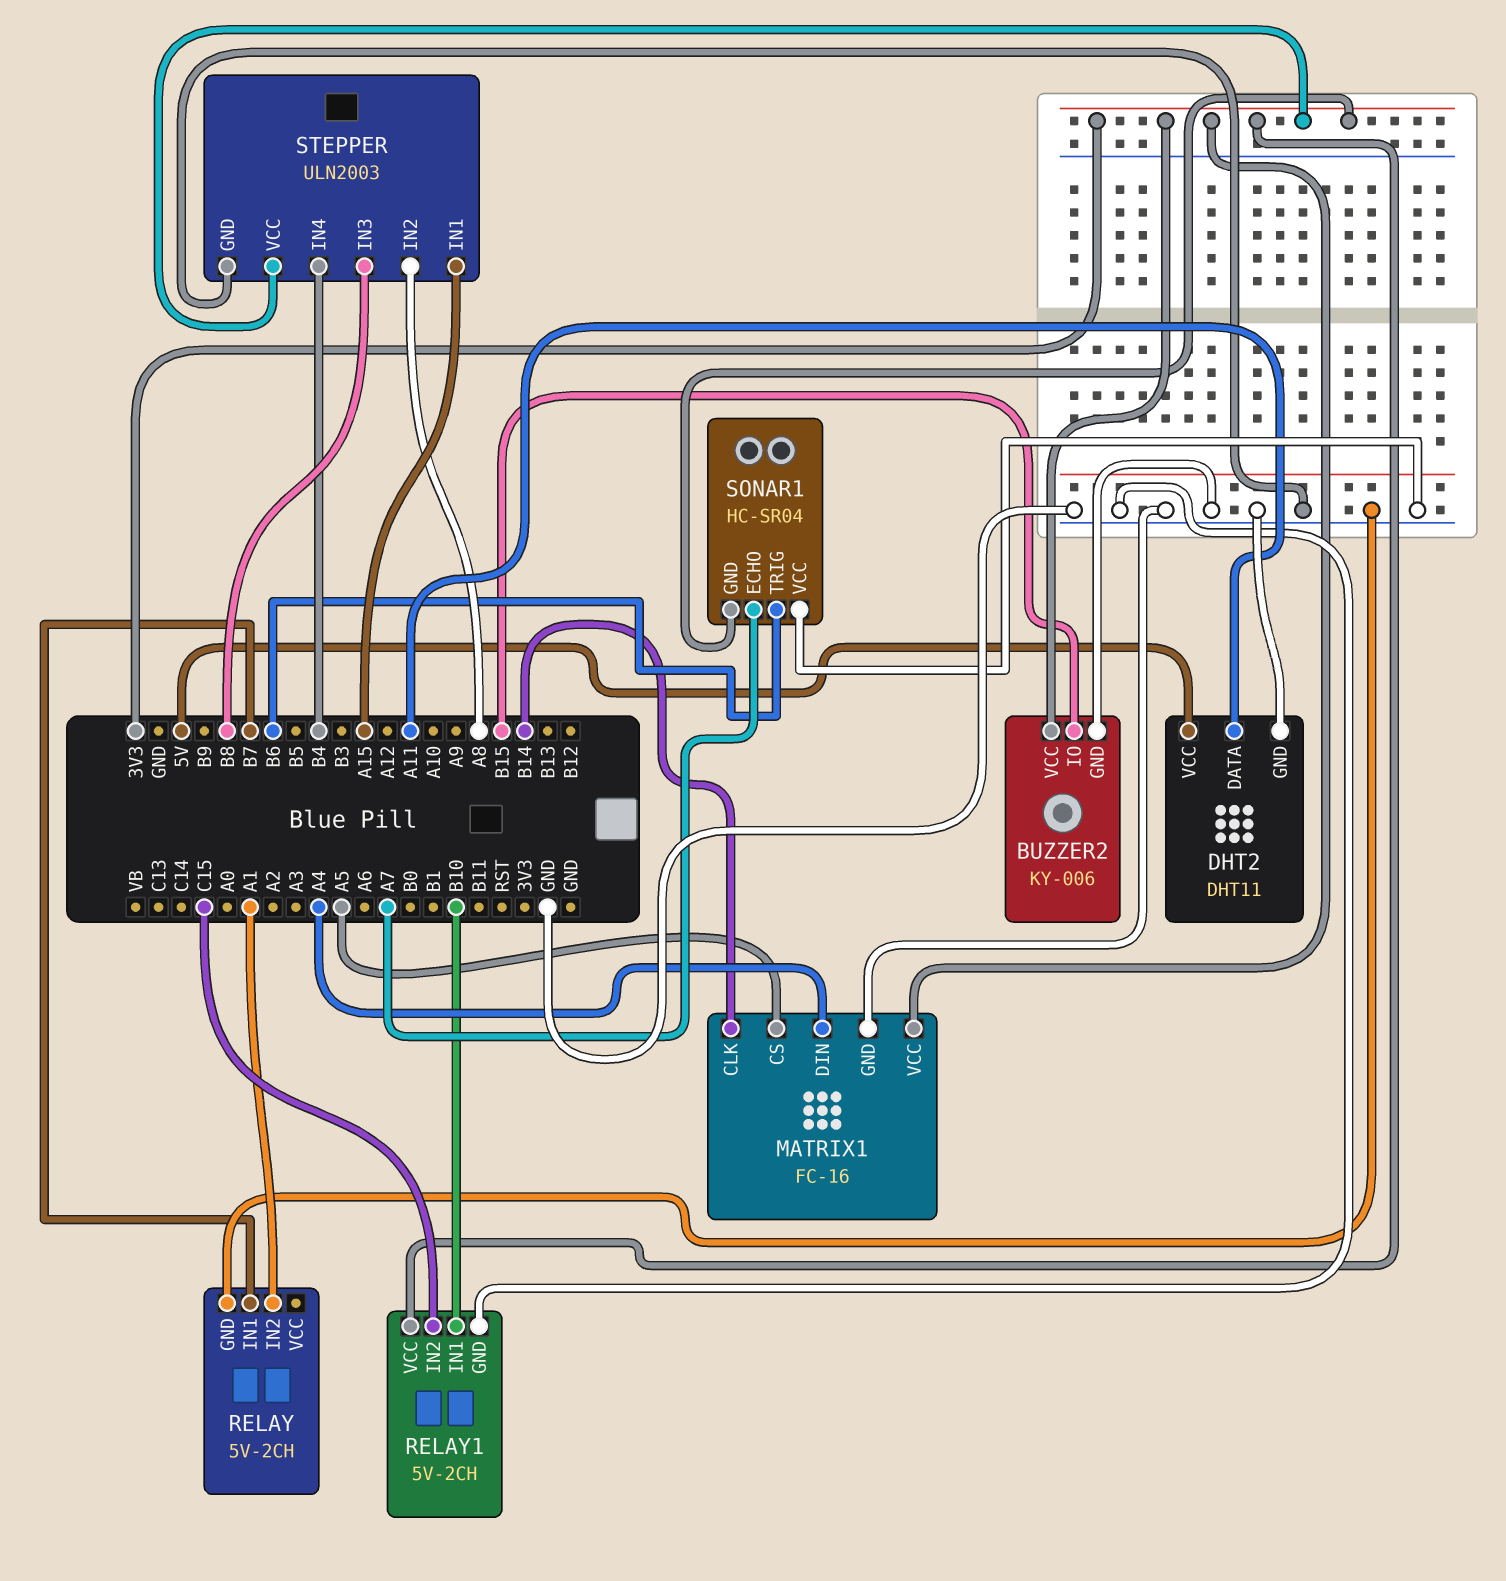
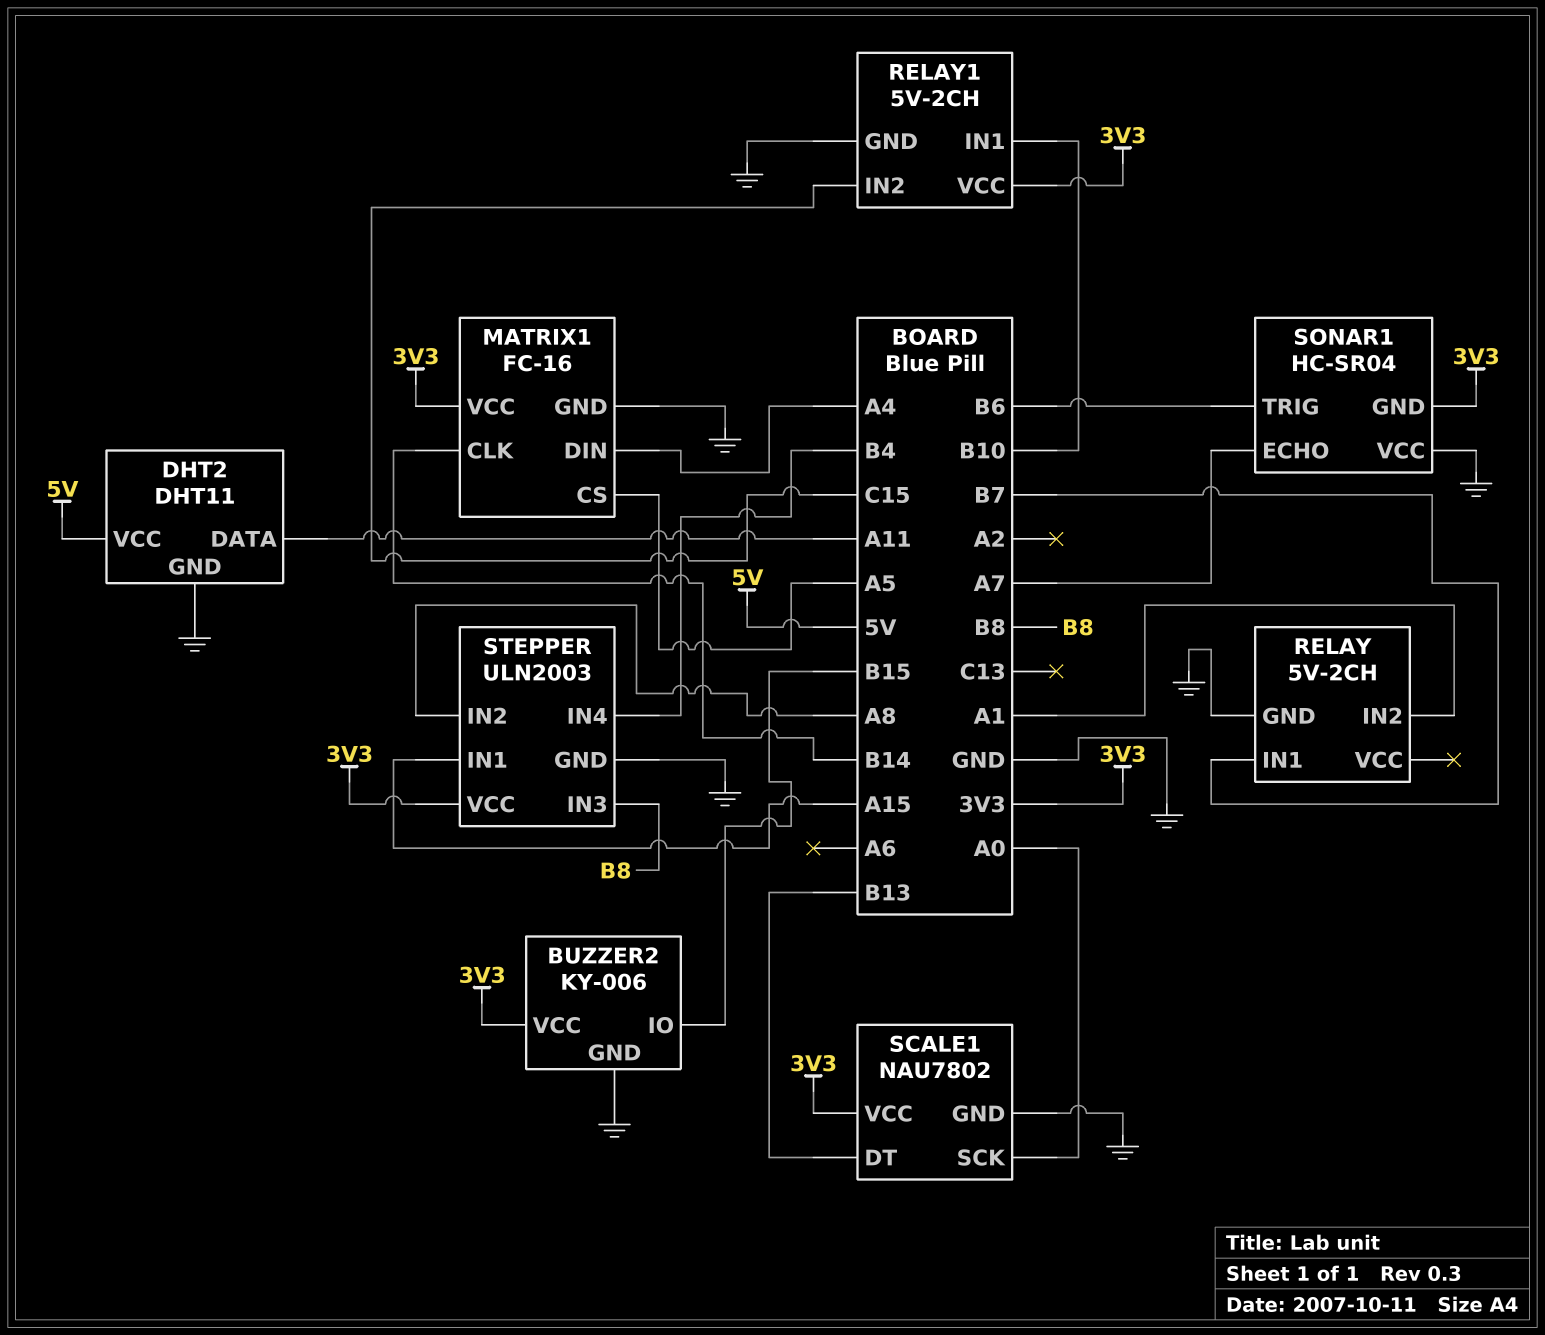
SCALE1: none -> NAU7802
SCALE1 pin DT: none -> B13
SCALE1 pin GND: none -> GND
SCALE1 pin SCK: none -> A0
SCALE1 pin VCC: none -> 3V3

